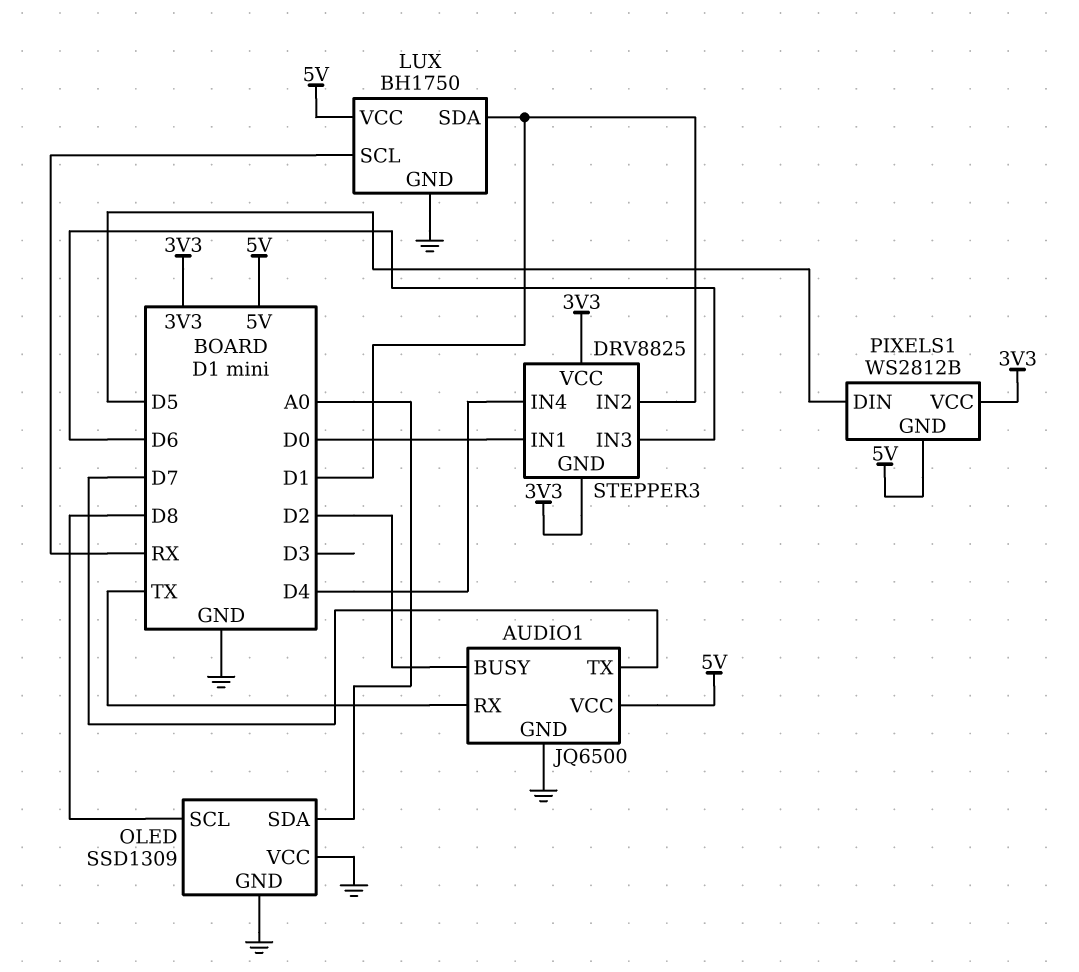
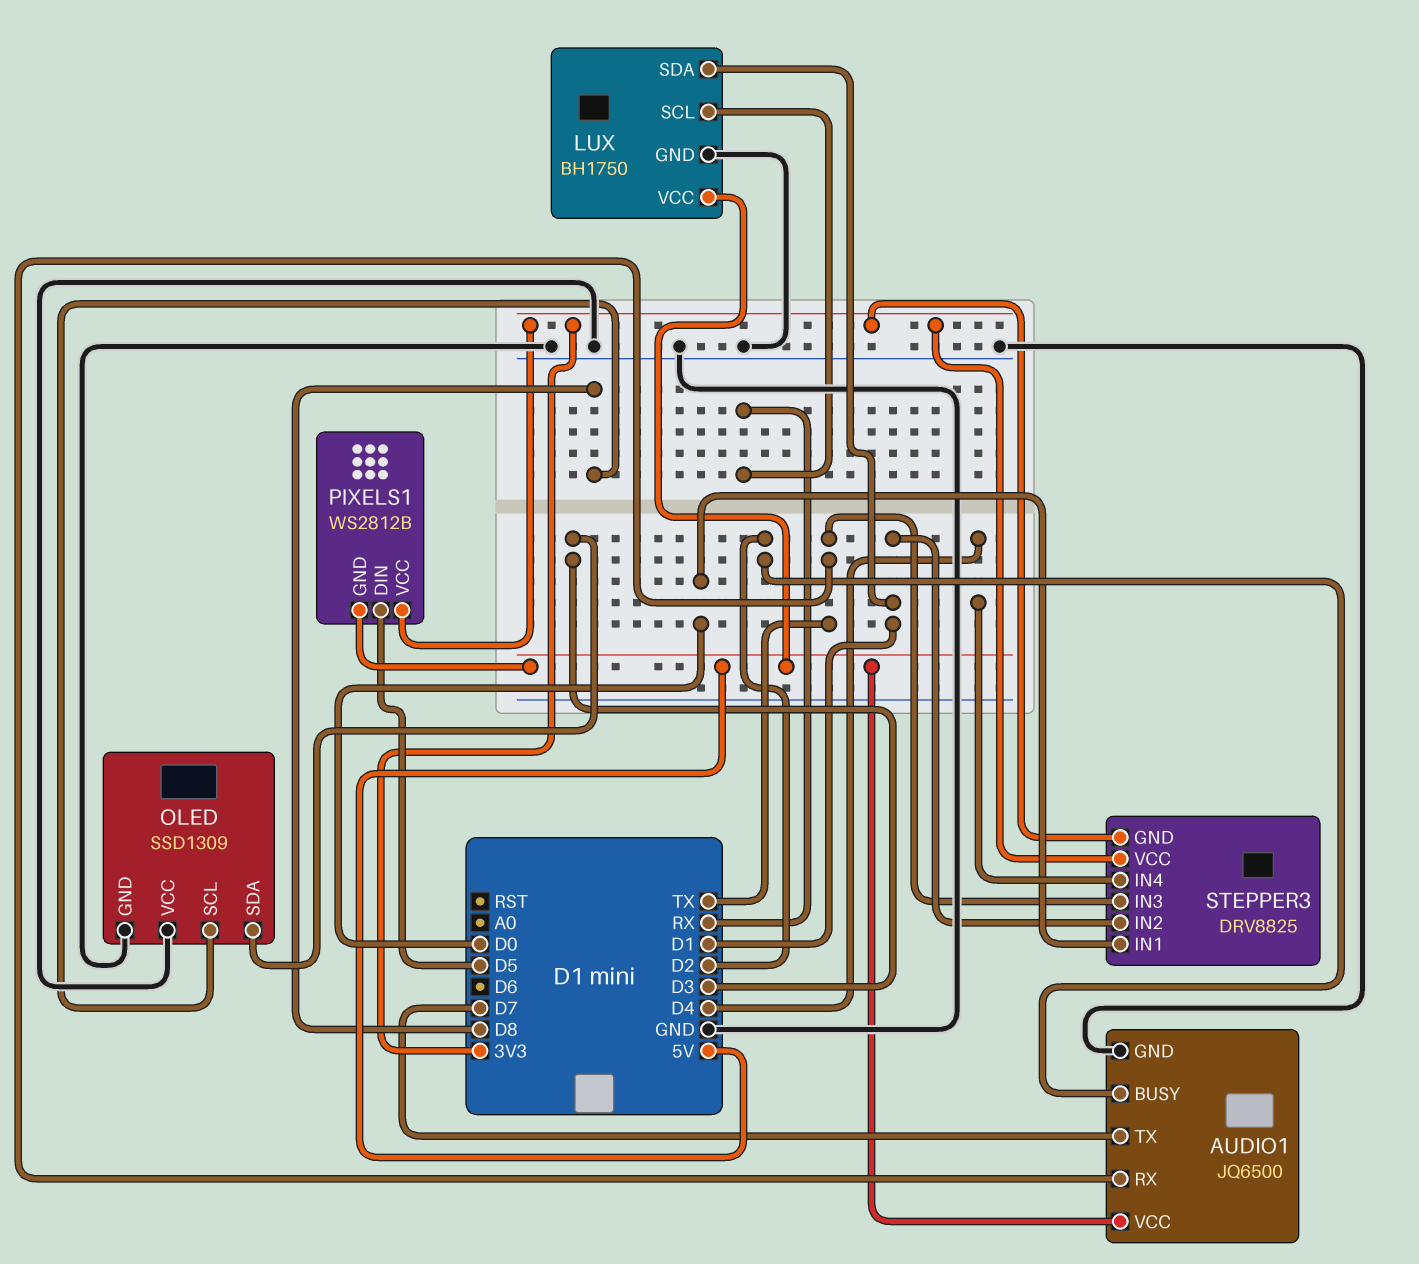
OLED pin SDA: A0 -> D3
STEPPER3 pin IN3: D6 -> TX

